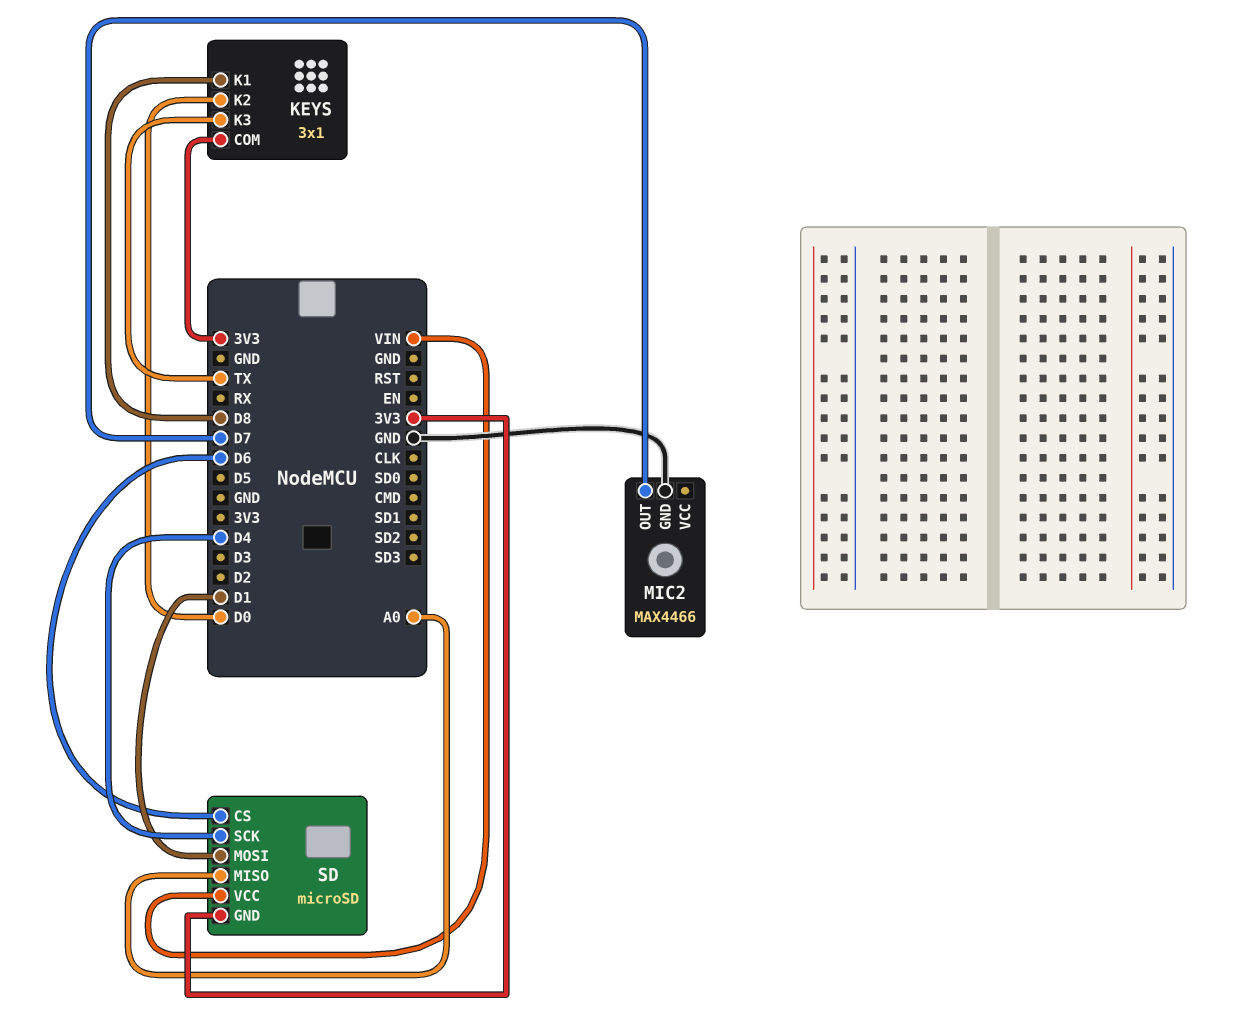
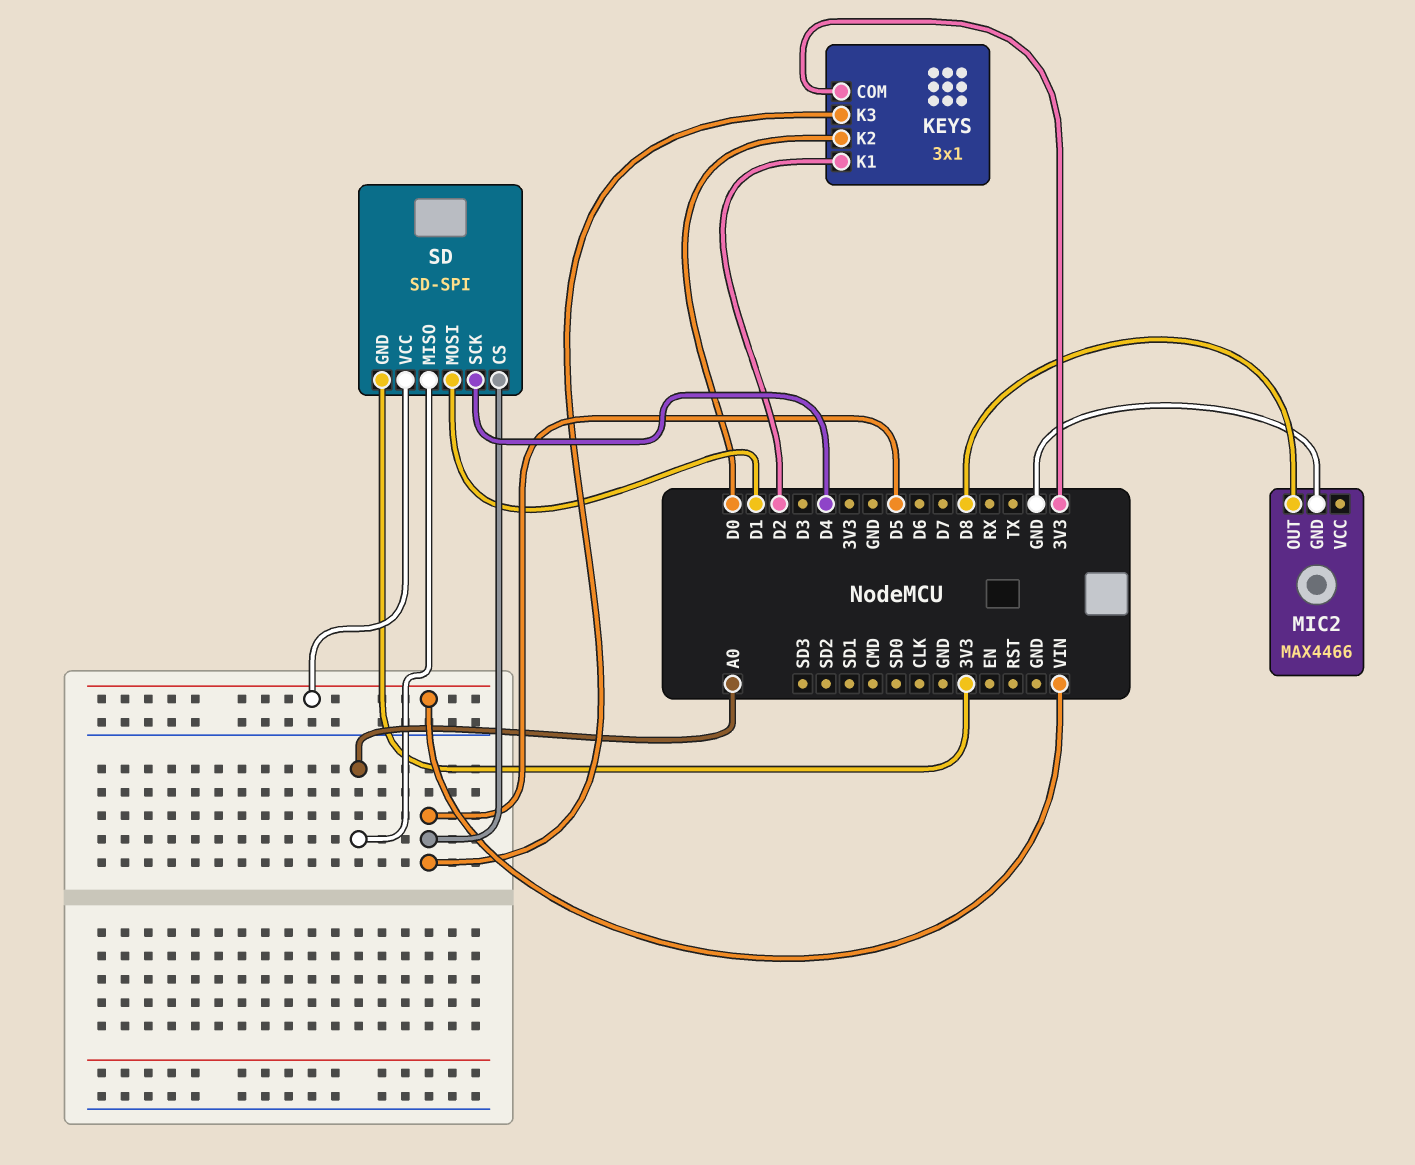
KEYS pin K1: D8 -> D2
KEYS pin K3: TX -> D5
MIC2 pin OUT: D7 -> D8
SD: microSD -> SD-SPI
SD pin CS: D6 -> D5

